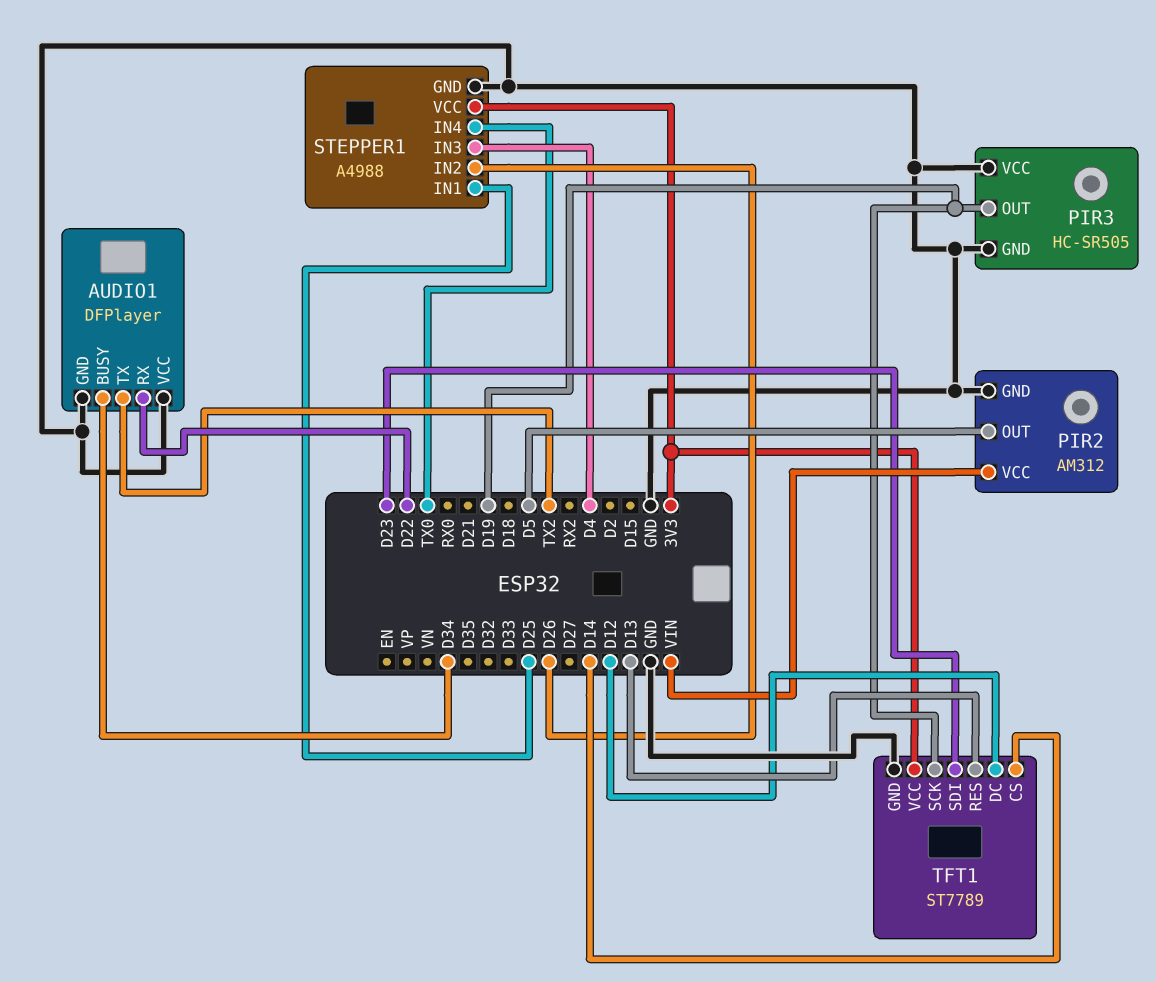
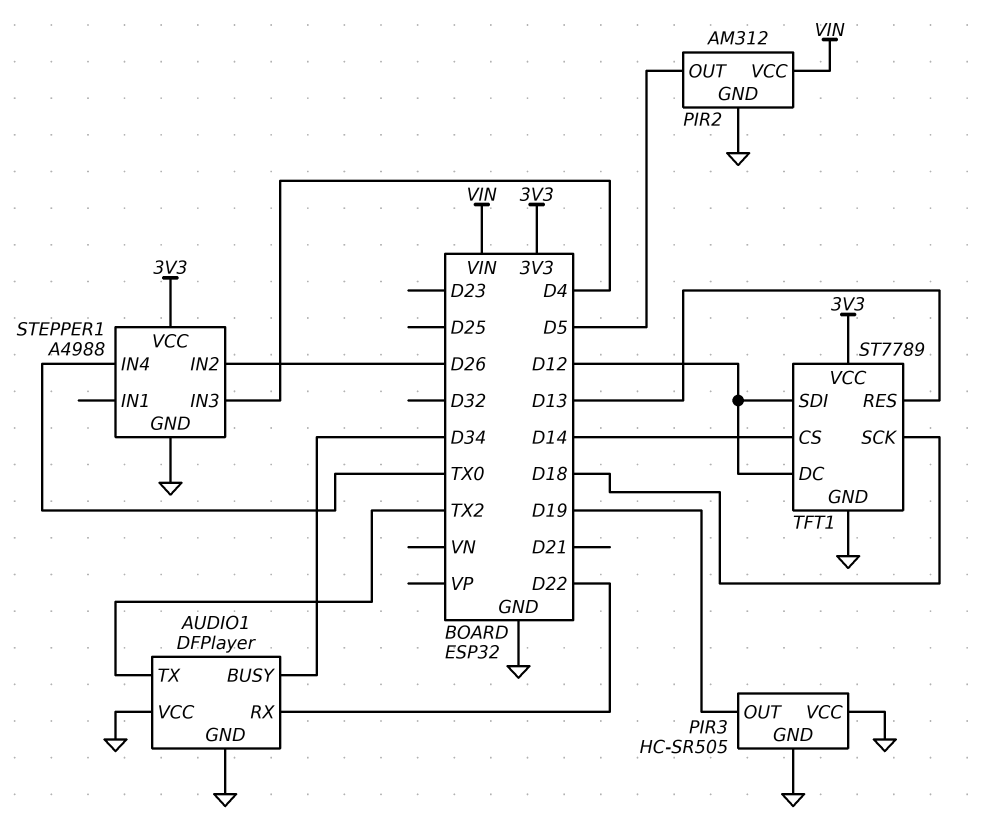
STEPPER1 pin IN1: D25 -> none
TFT1 pin SCK: D19 -> D18
TFT1 pin SDI: D23 -> D12

